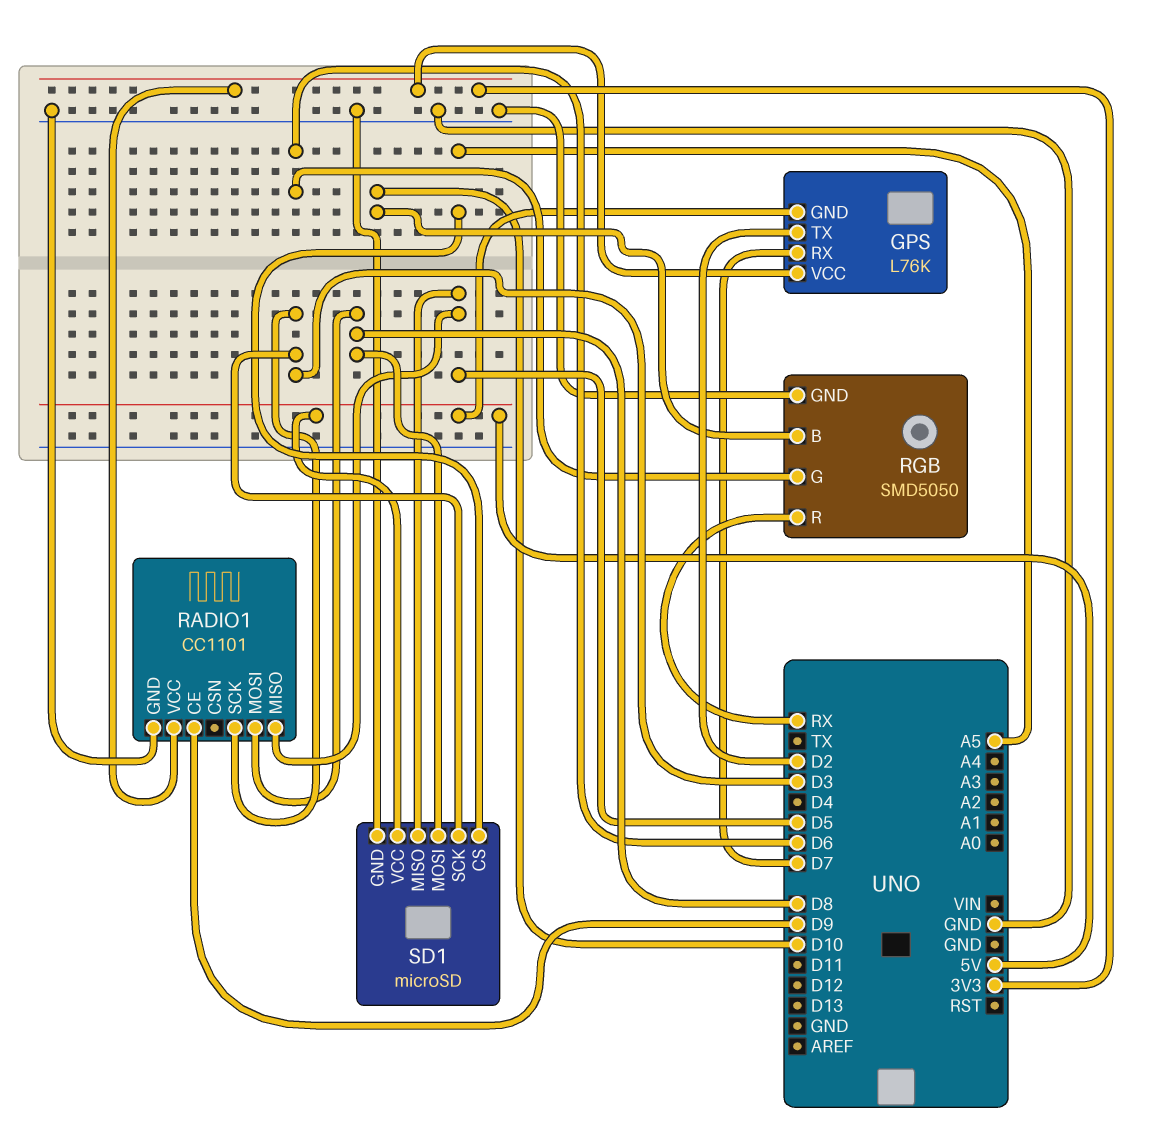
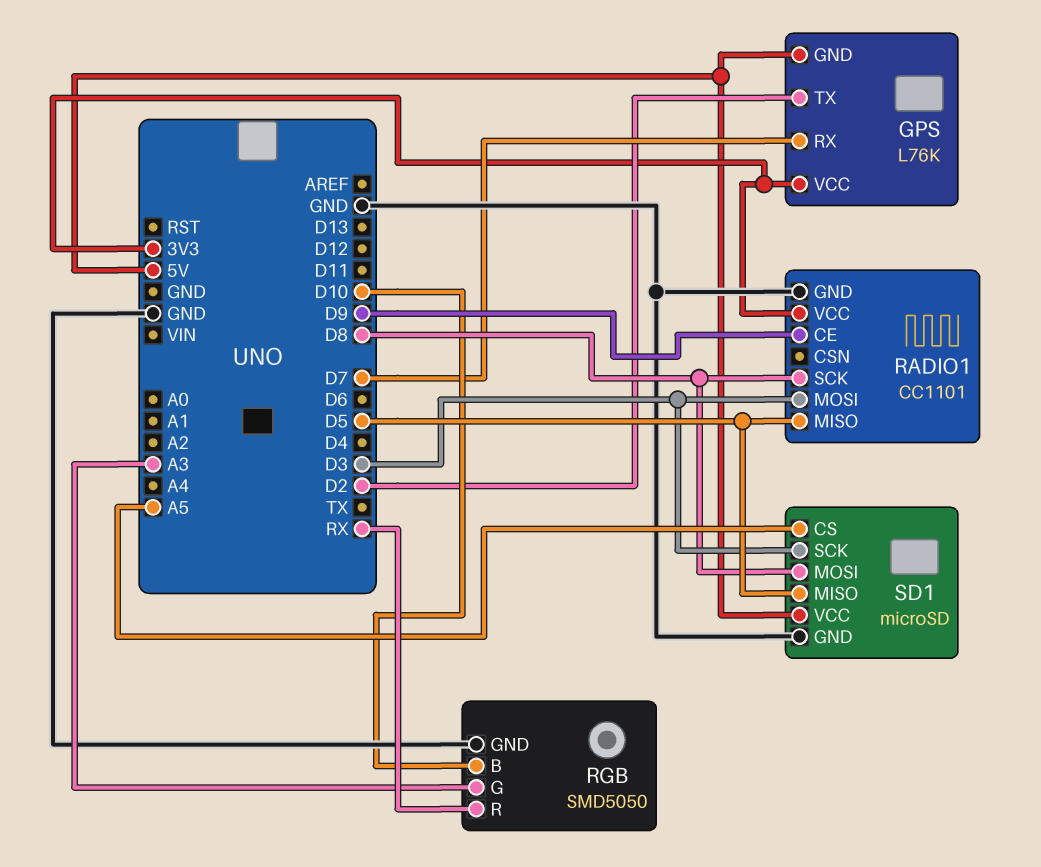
RADIO1 pin MOSI: D8 -> D3
RADIO1 pin SCK: D3 -> D8
RGB pin G: D6 -> A3

